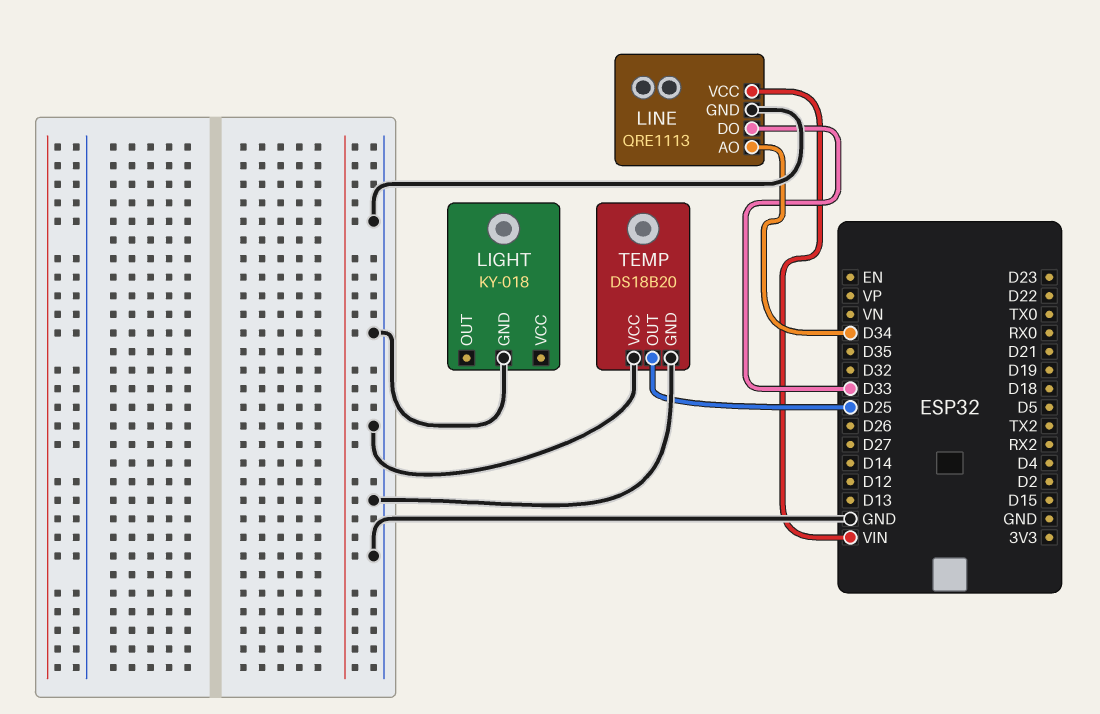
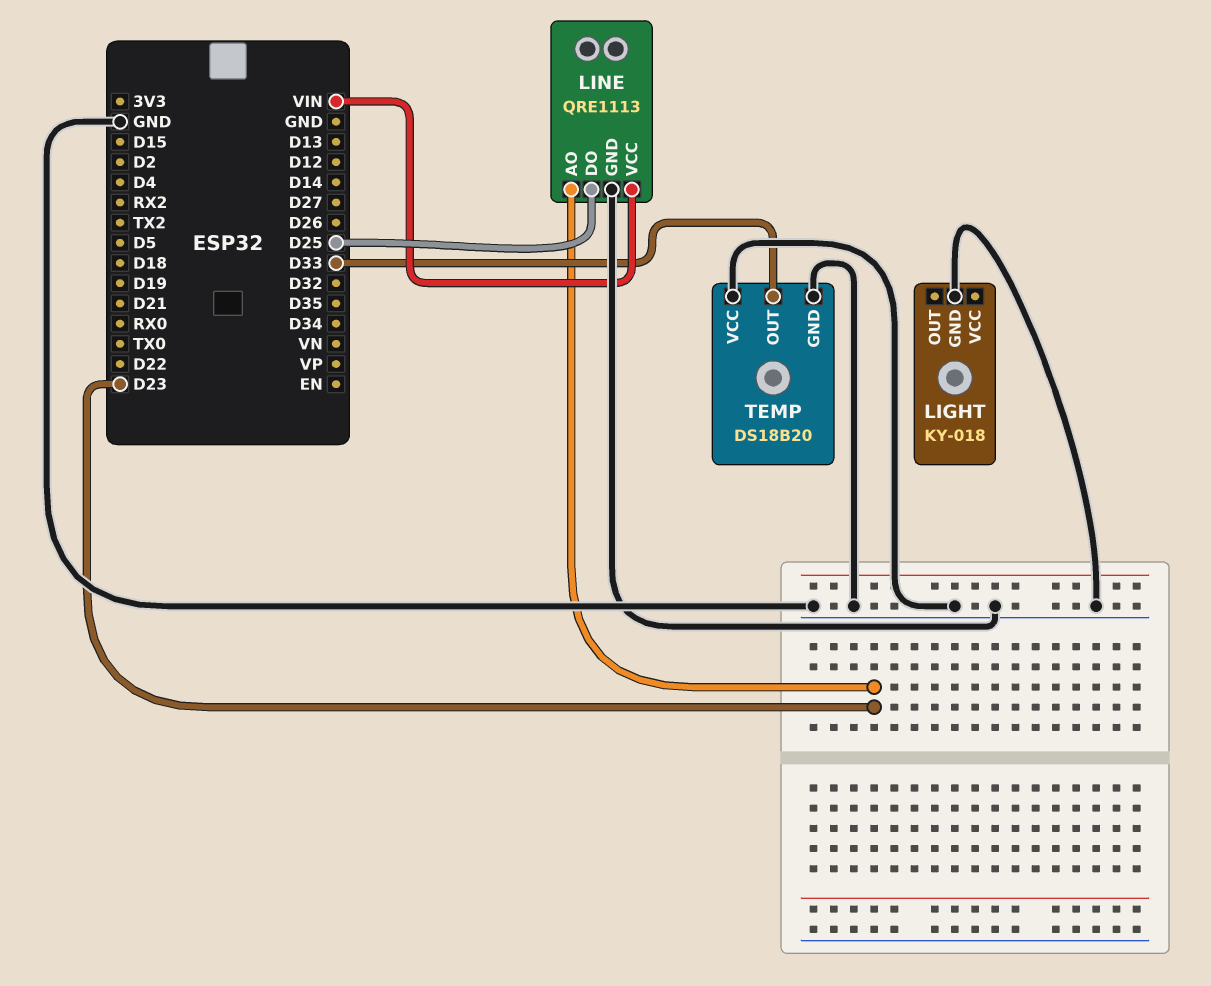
LINE pin AO: D34 -> D23
LINE pin DO: D33 -> D25
TEMP pin OUT: D25 -> D33

